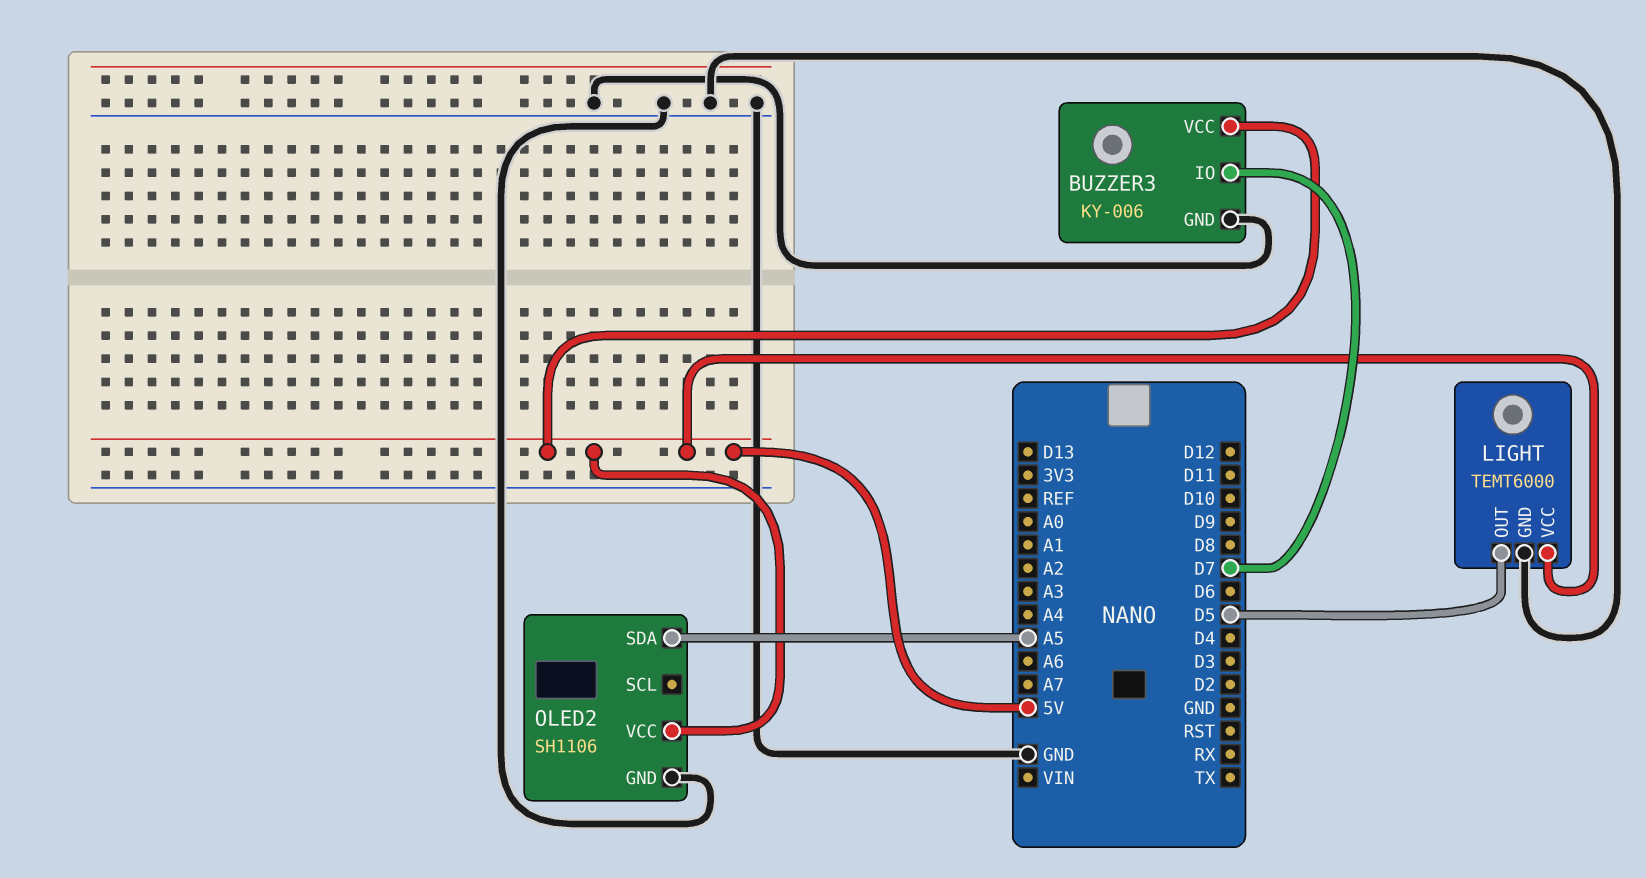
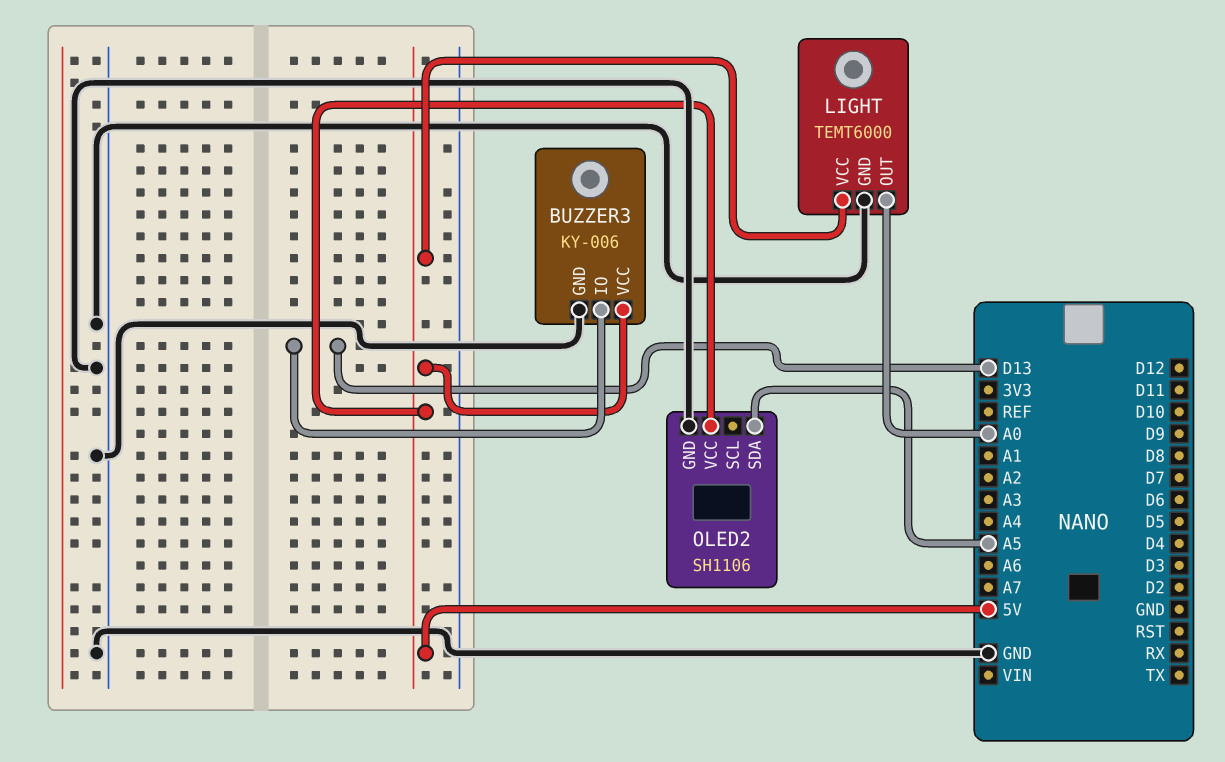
BUZZER3 pin IO: D7 -> D13
LIGHT pin OUT: D5 -> A0

